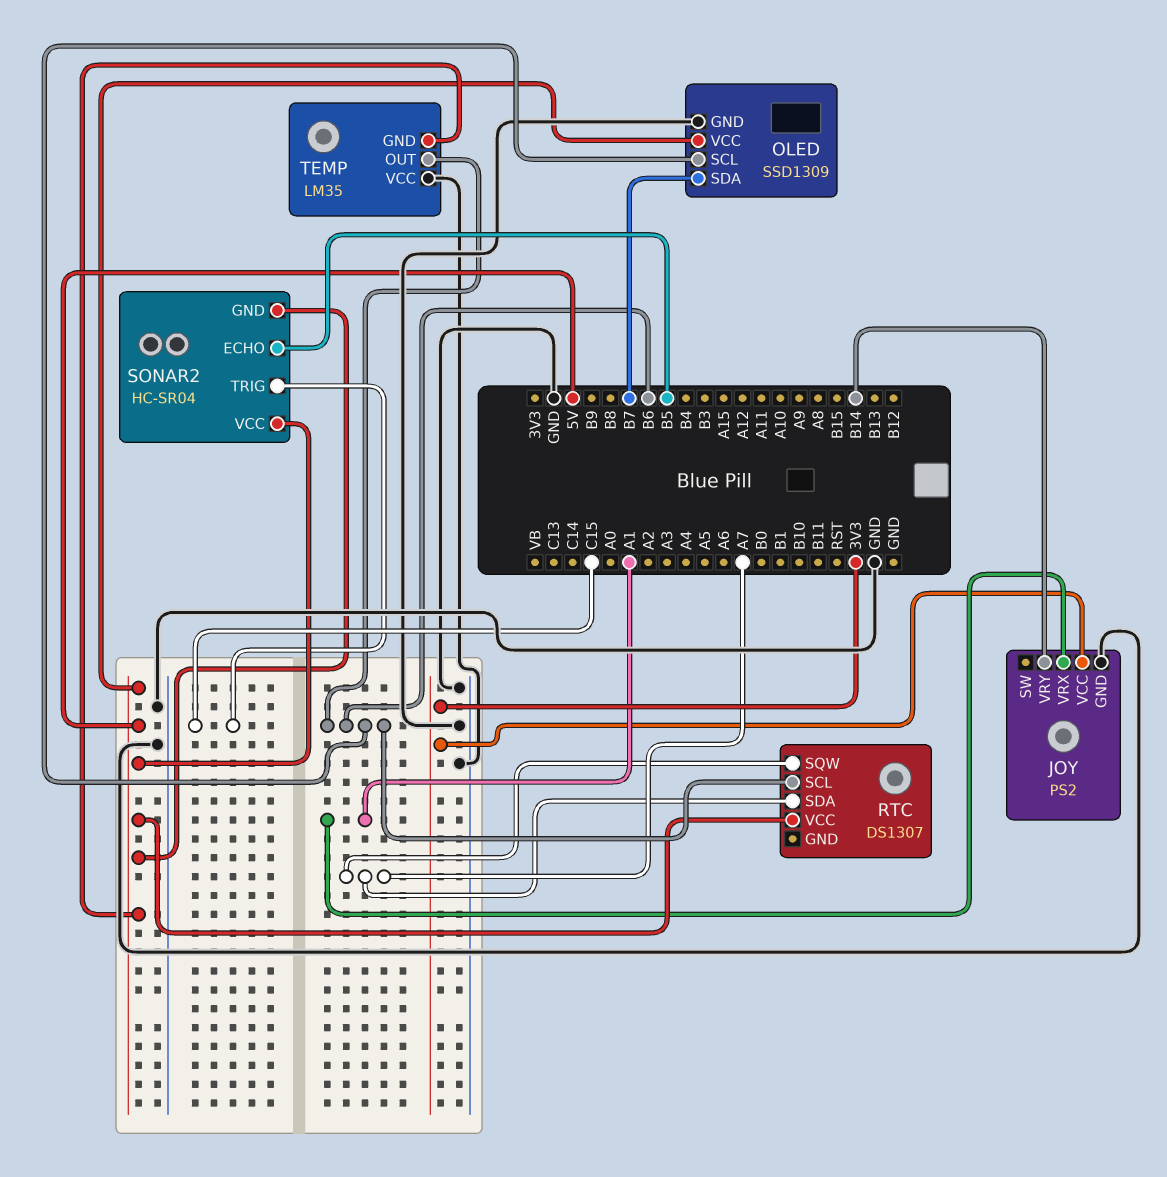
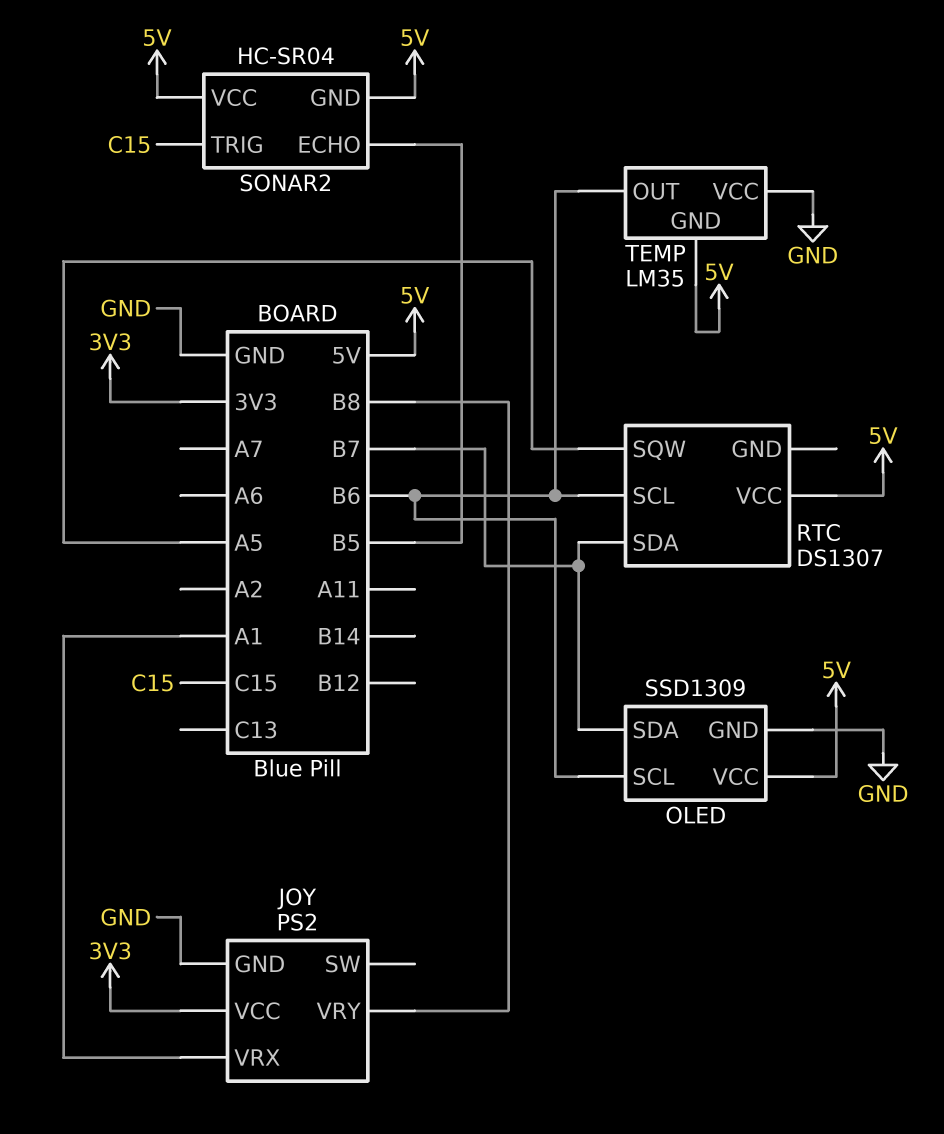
JOY pin VRY: B14 -> B8
RTC pin SDA: A7 -> B7
RTC pin SQW: A7 -> A5

